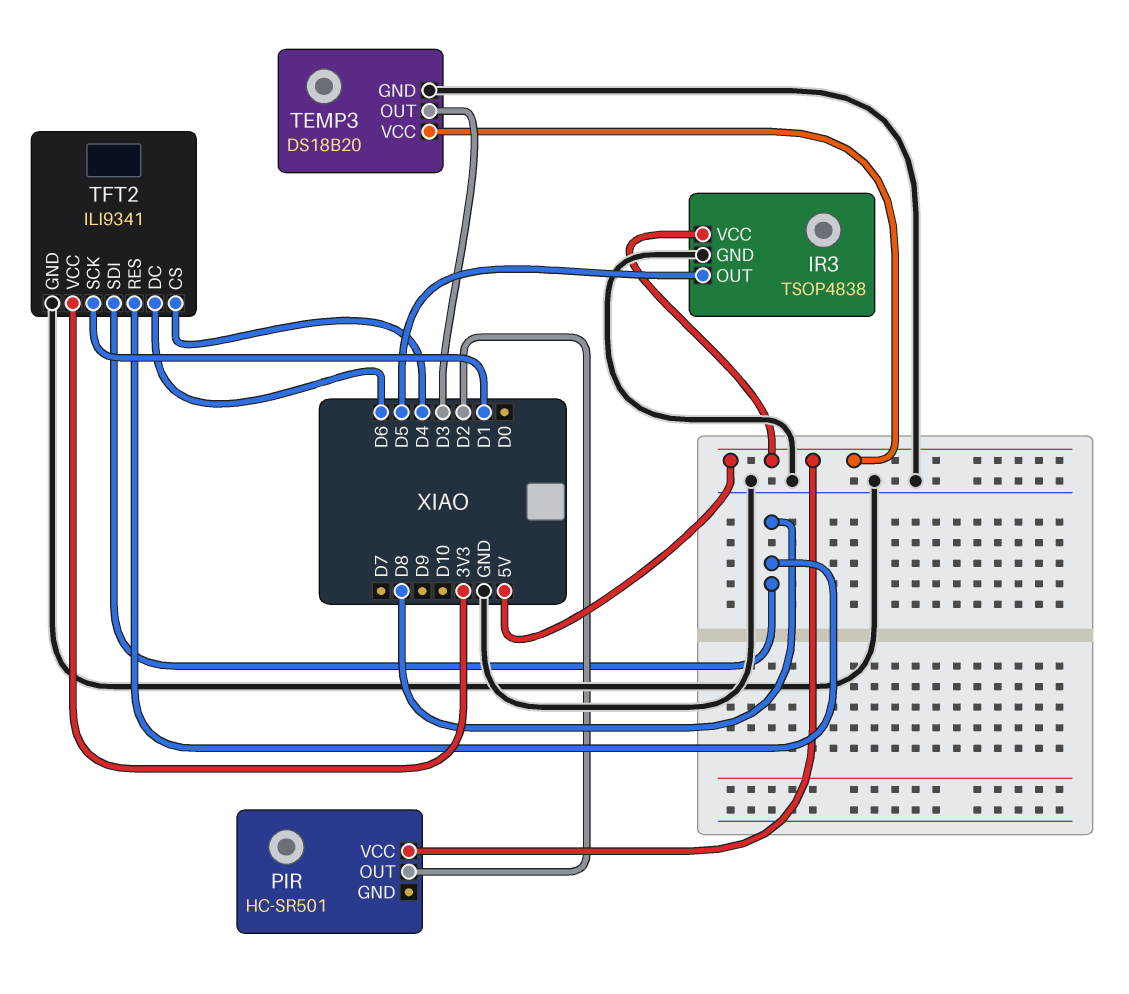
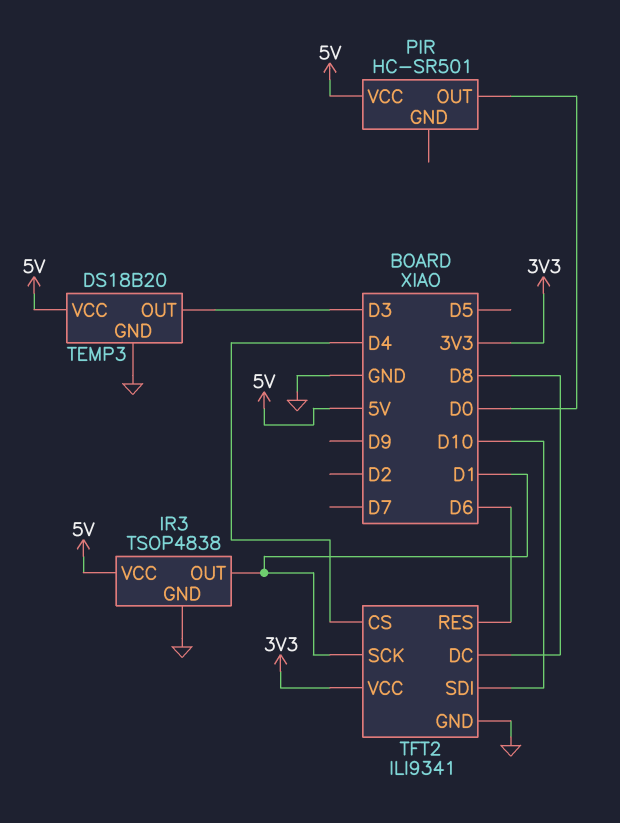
IR3 pin OUT: D5 -> D1
PIR pin OUT: D2 -> D0
TFT2 pin DC: D6 -> D8
TFT2 pin RES: D8 -> D6
TFT2 pin SDI: D8 -> D10

